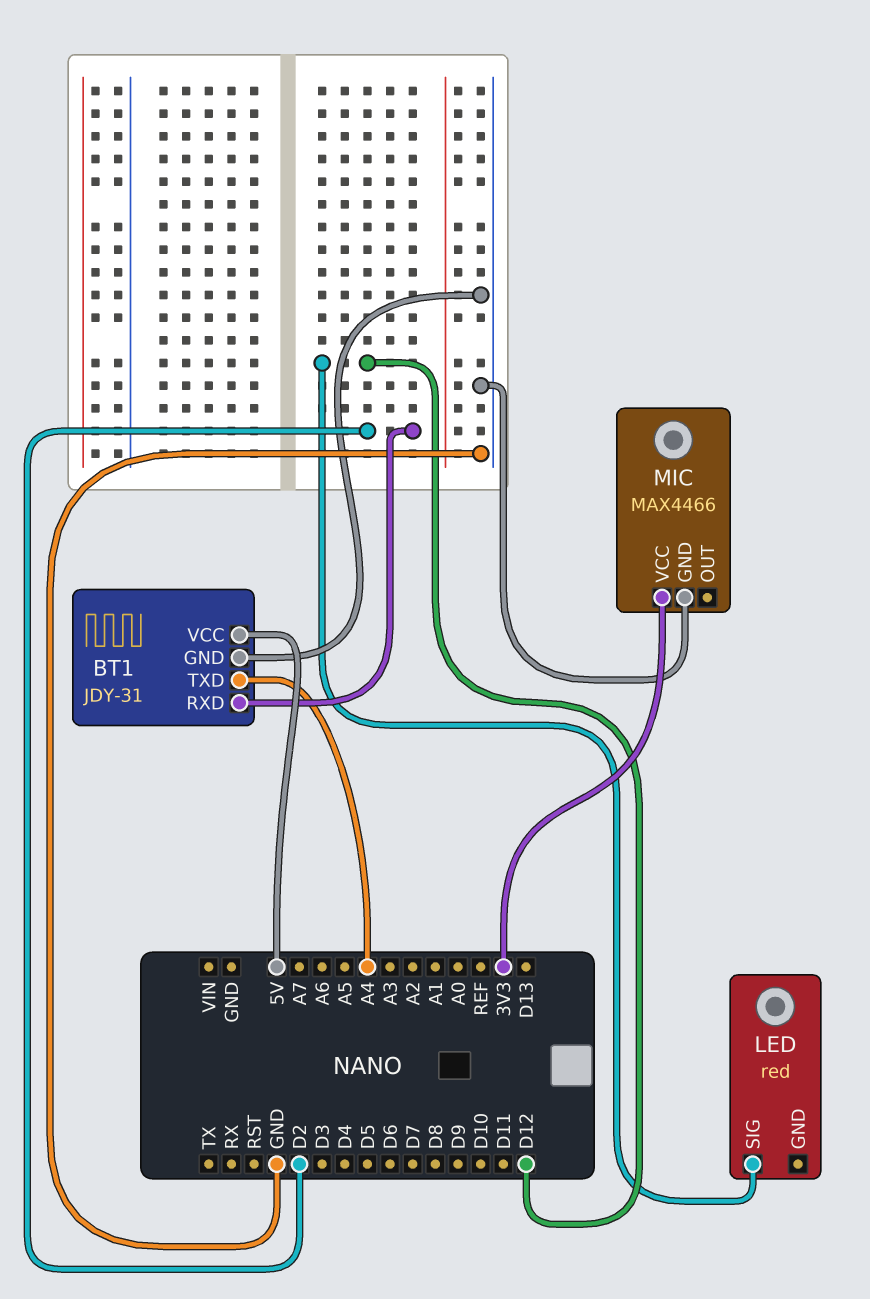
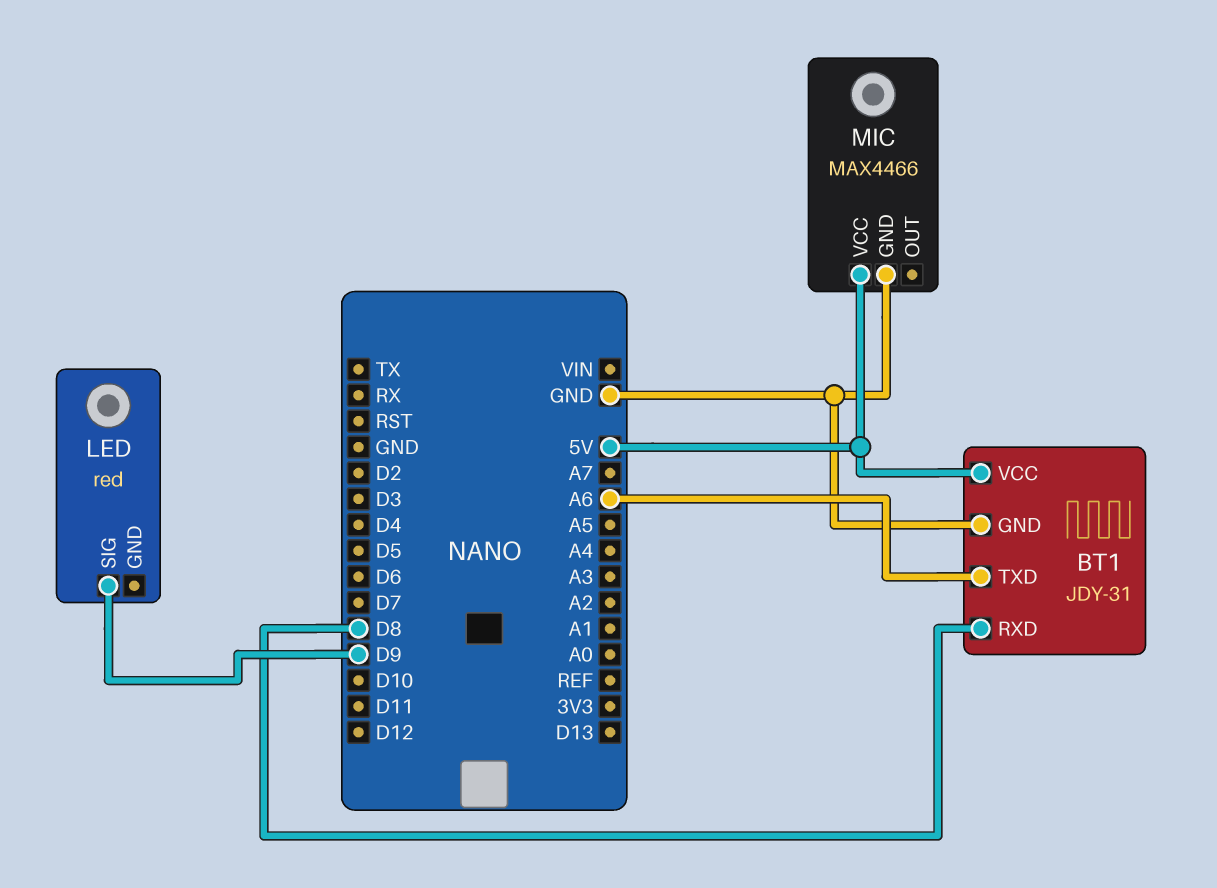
BT1 pin RXD: D2 -> D8
BT1 pin TXD: A4 -> A6
LED pin SIG: D12 -> D9
MIC pin VCC: 3V3 -> 5V

